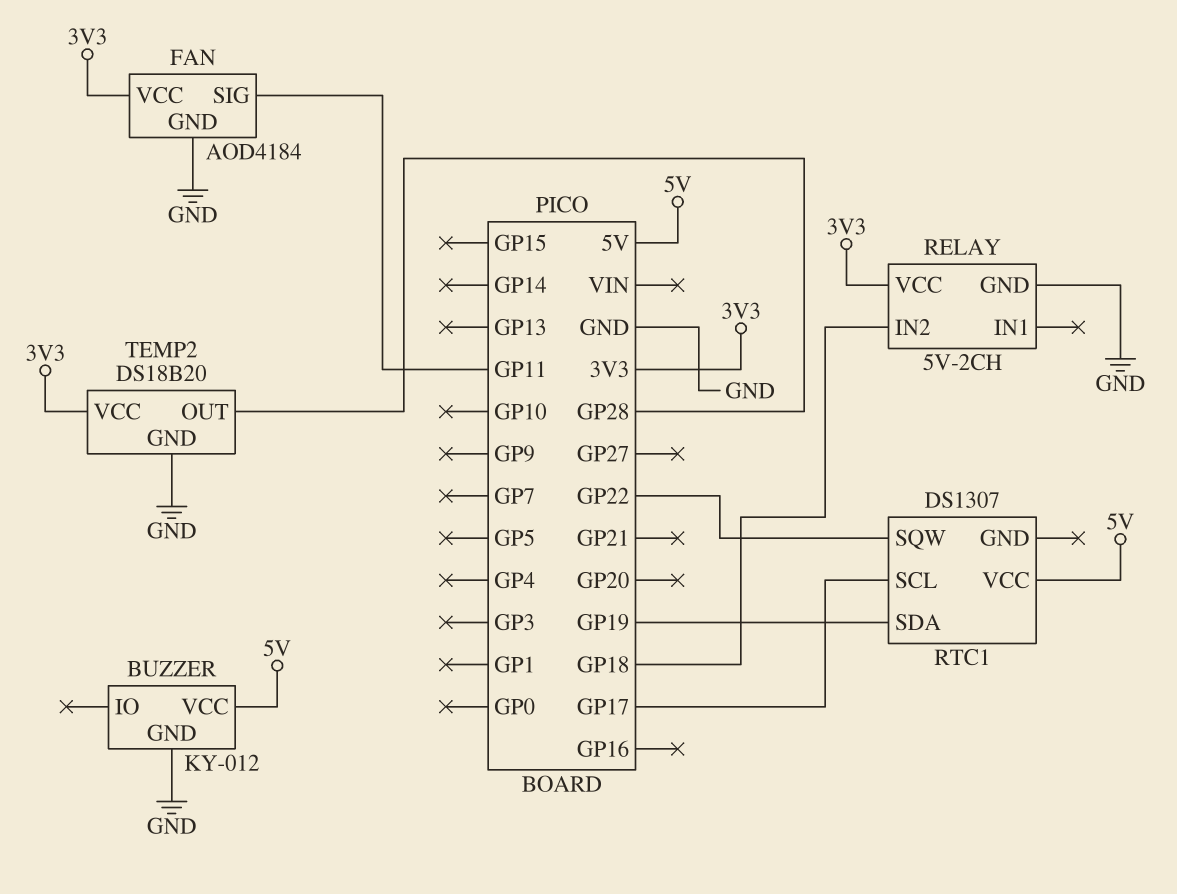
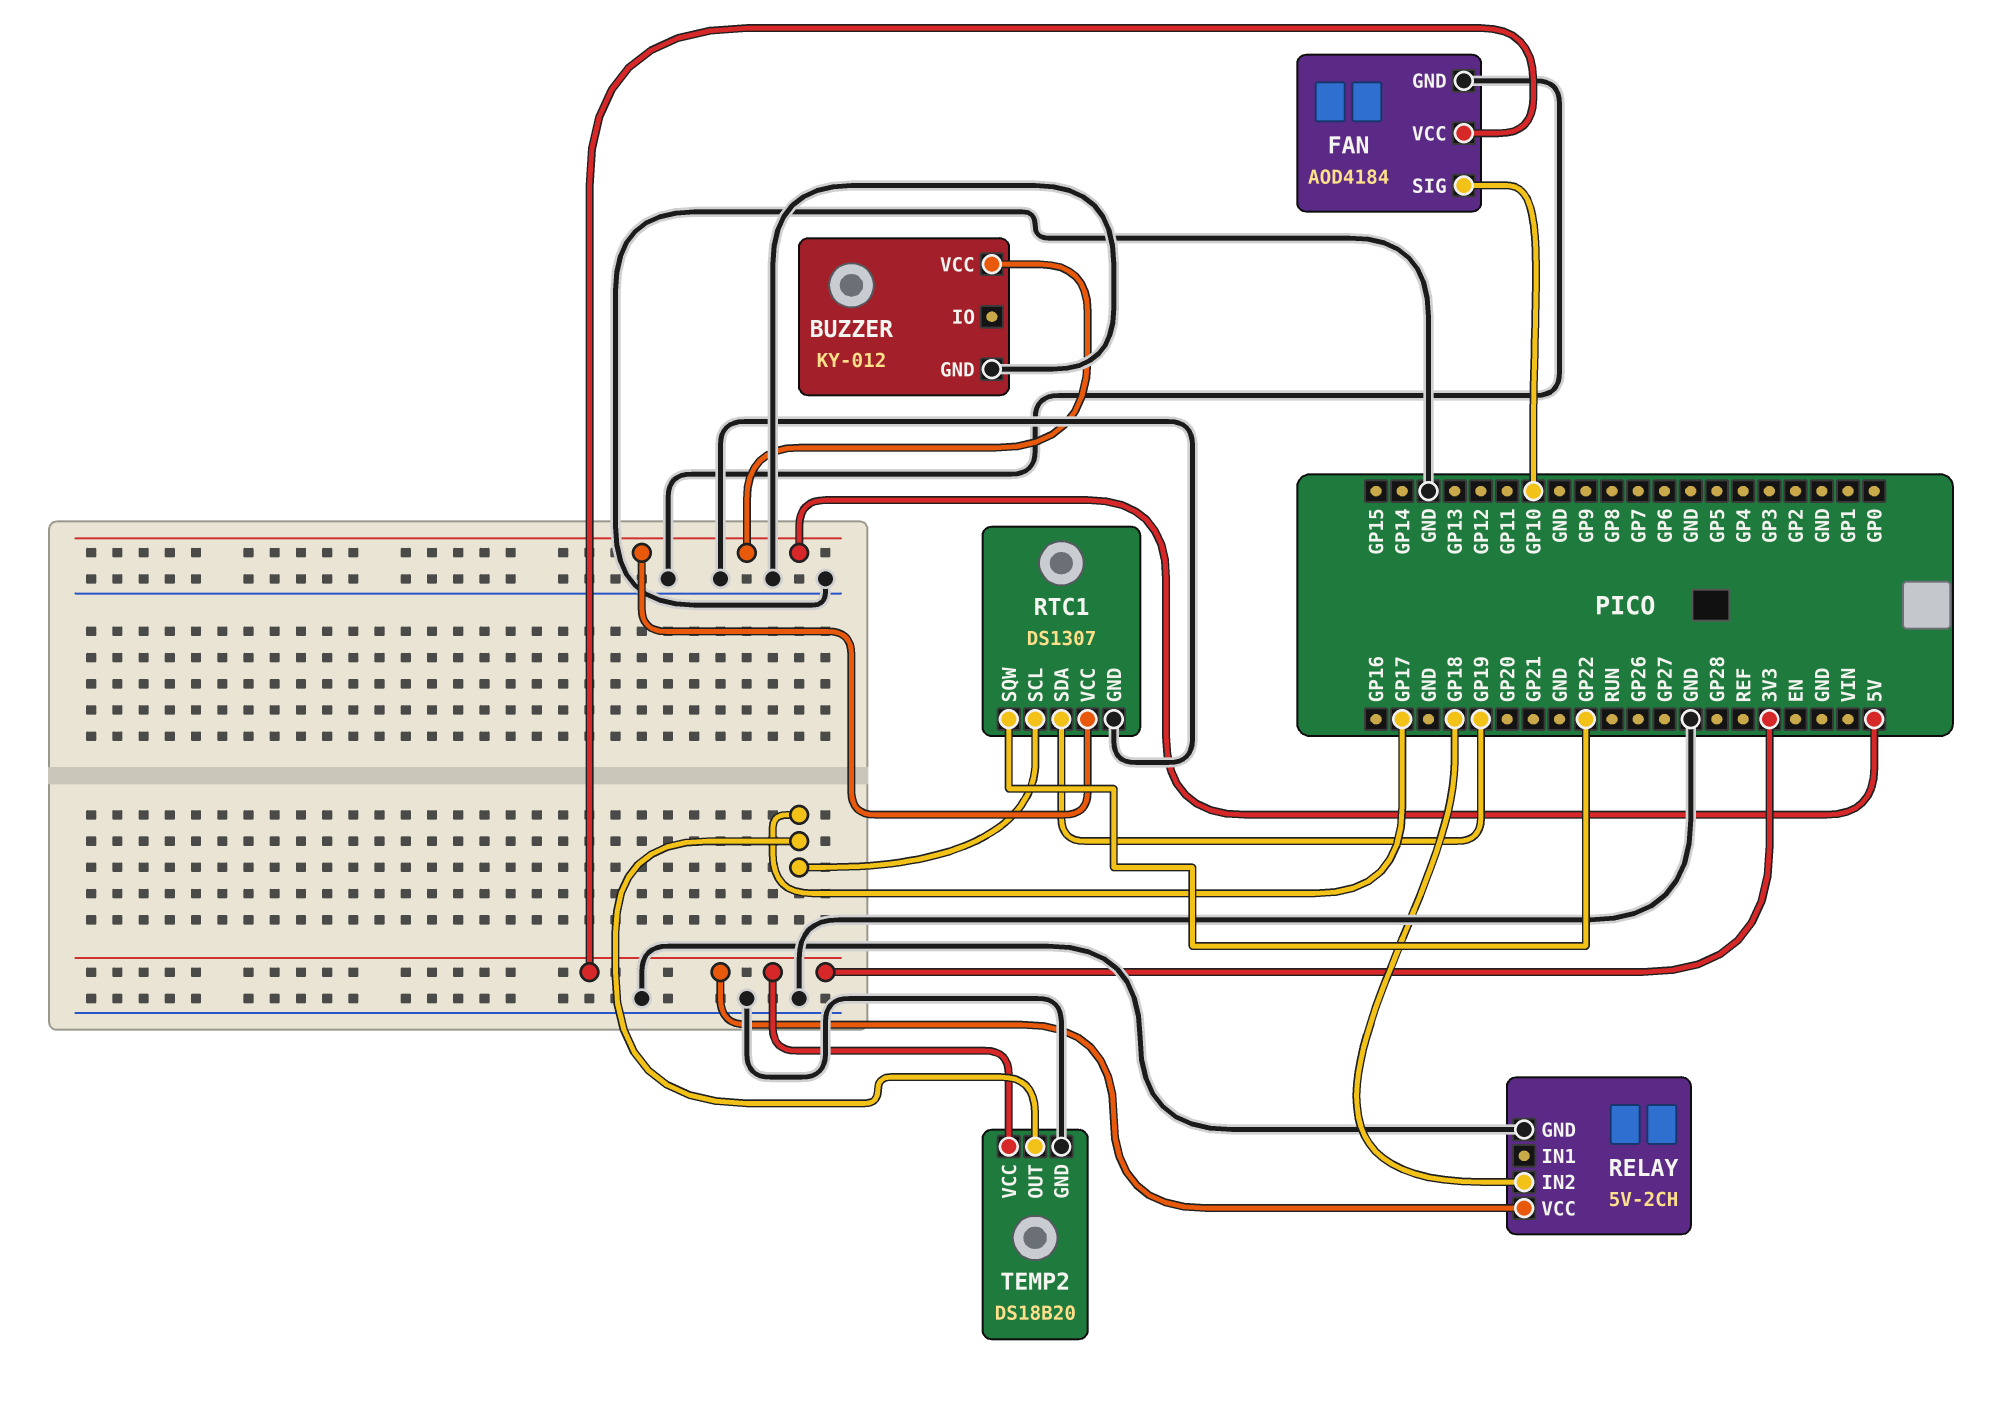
FAN pin SIG: GP11 -> GP10
RTC1 pin GND: none -> GND
TEMP2 pin OUT: GP28 -> GP17

